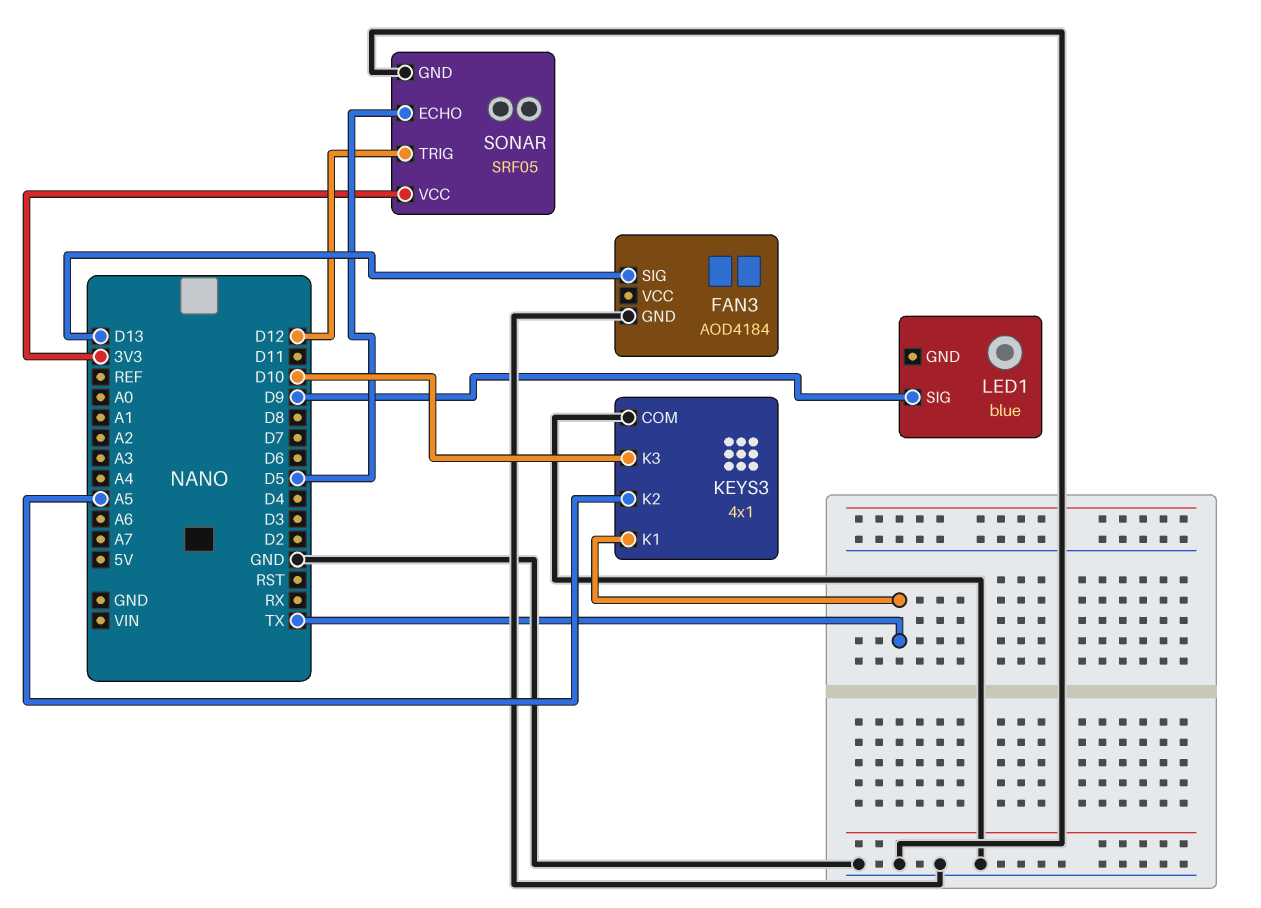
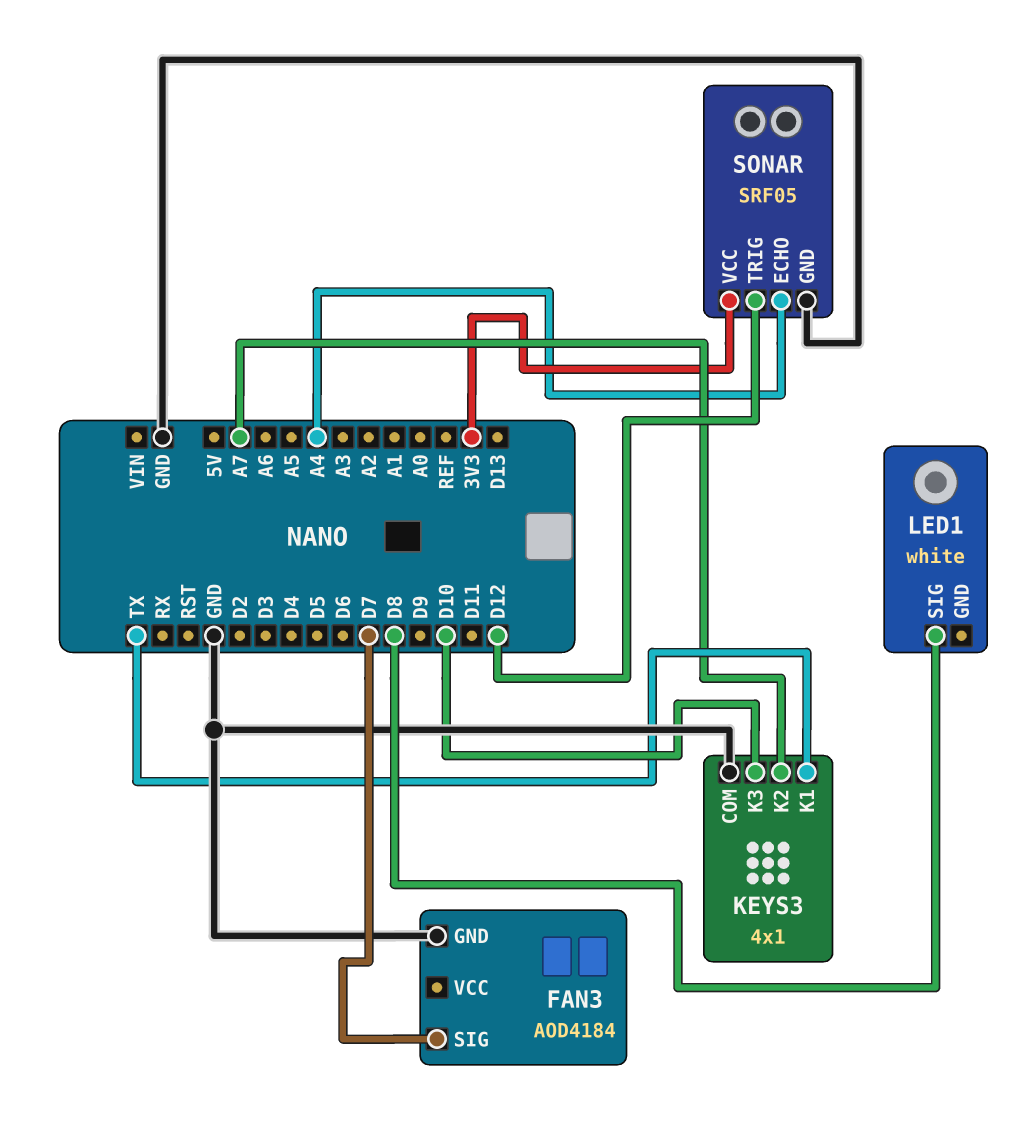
FAN3 pin SIG: D13 -> D7
KEYS3 pin K2: A5 -> A7
LED1: blue -> white
LED1 pin SIG: D9 -> D8
SONAR pin ECHO: D5 -> A4

